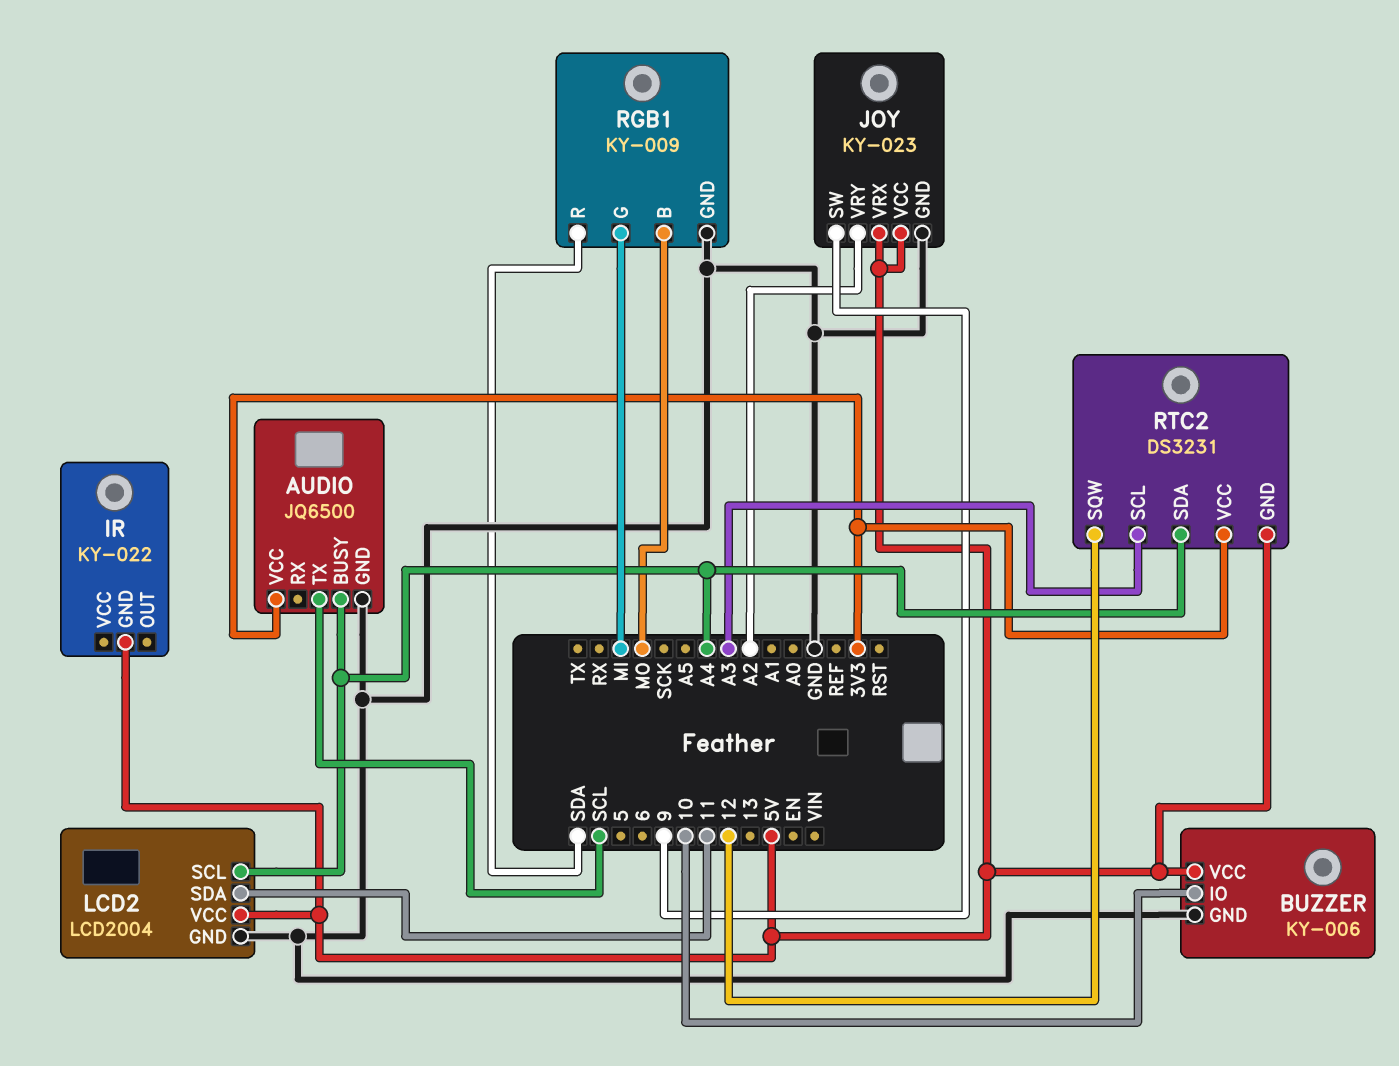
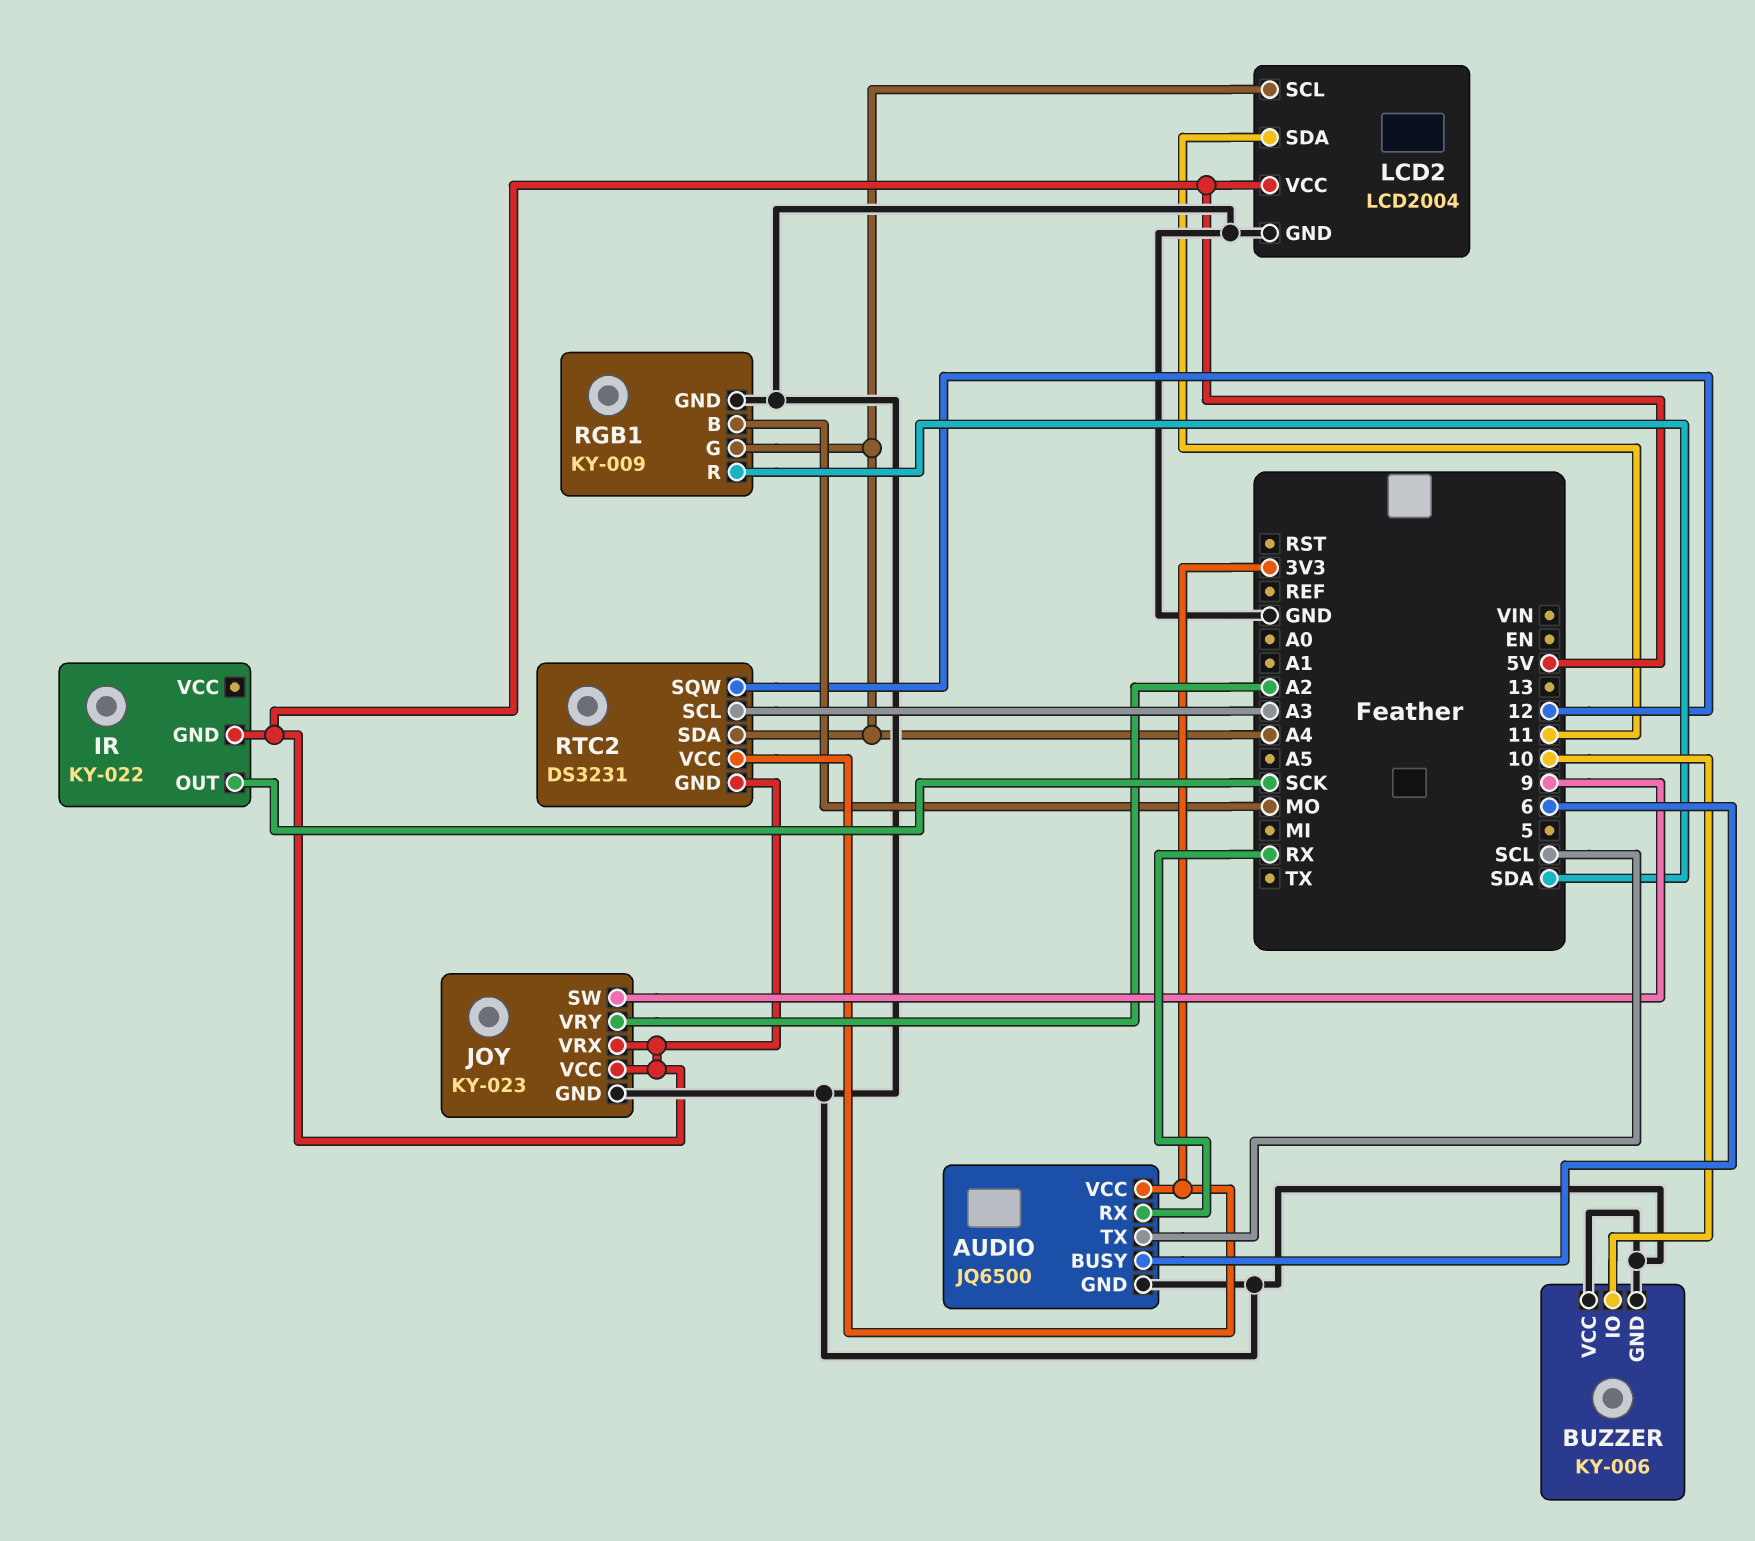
AUDIO pin BUSY: A4 -> 6
AUDIO pin RX: none -> RX
BUZZER pin VCC: 5V -> GND
IR pin OUT: none -> SCK
RGB1 pin G: MI -> A4

